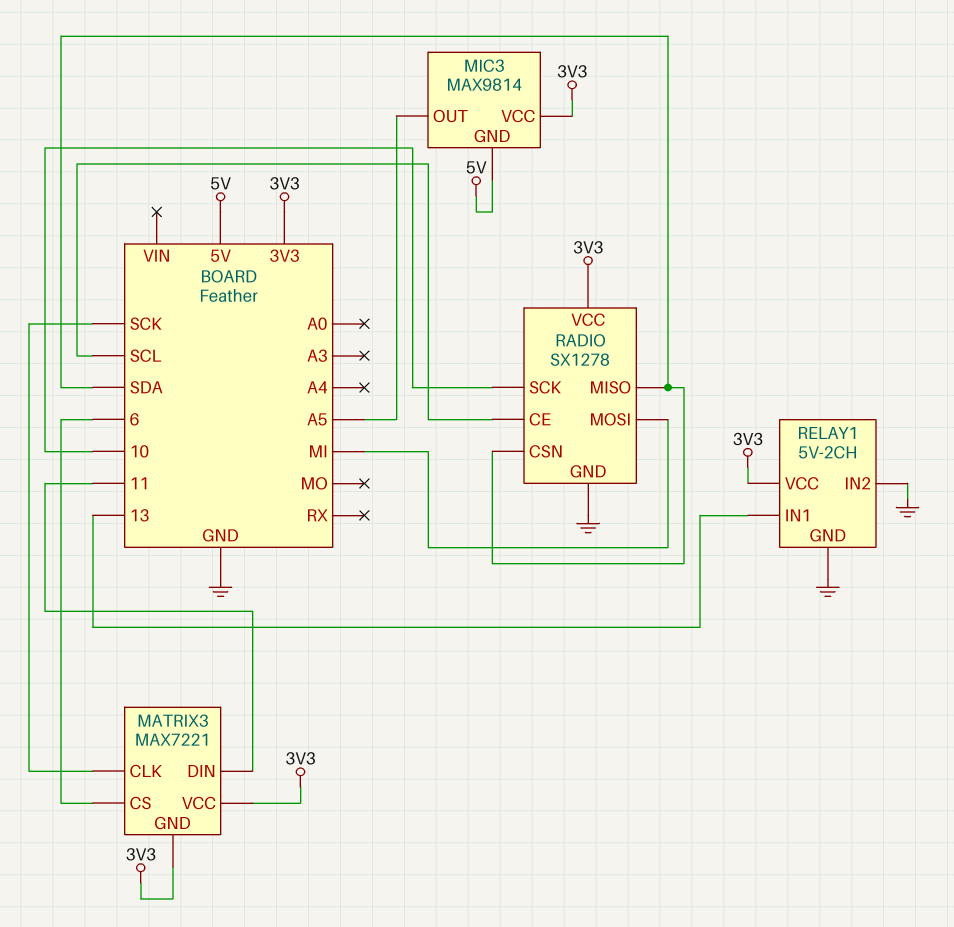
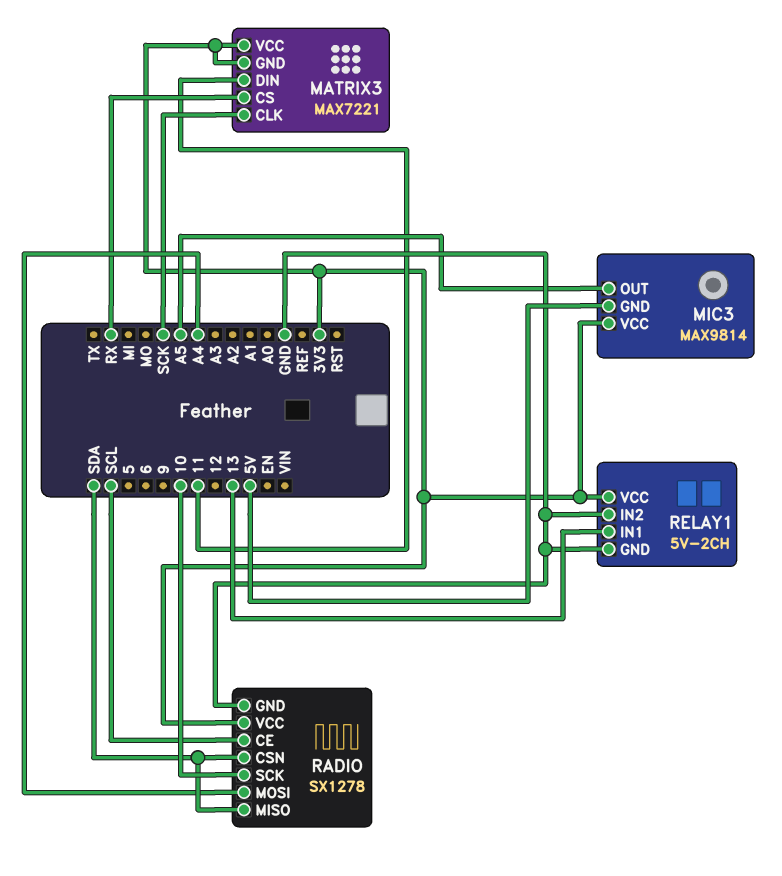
MATRIX3 pin CS: 6 -> RX
RADIO pin MOSI: MI -> A4

